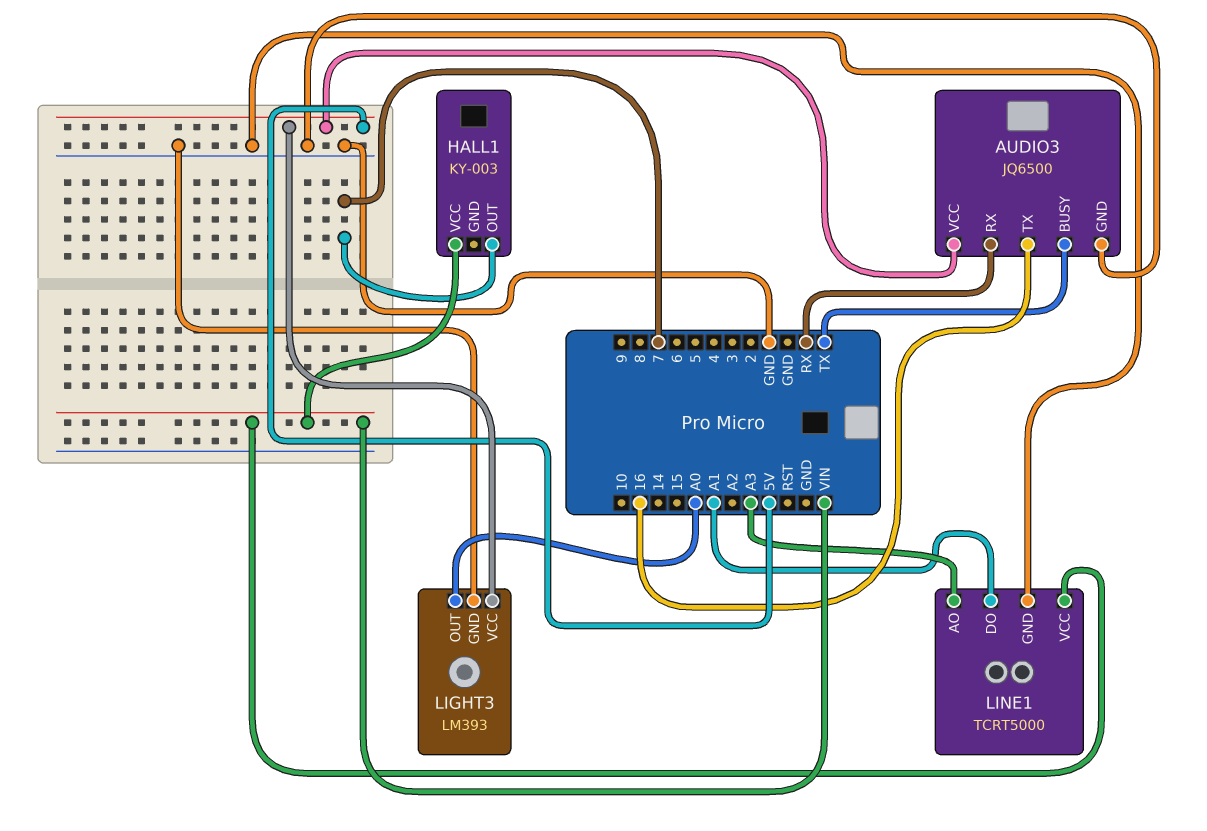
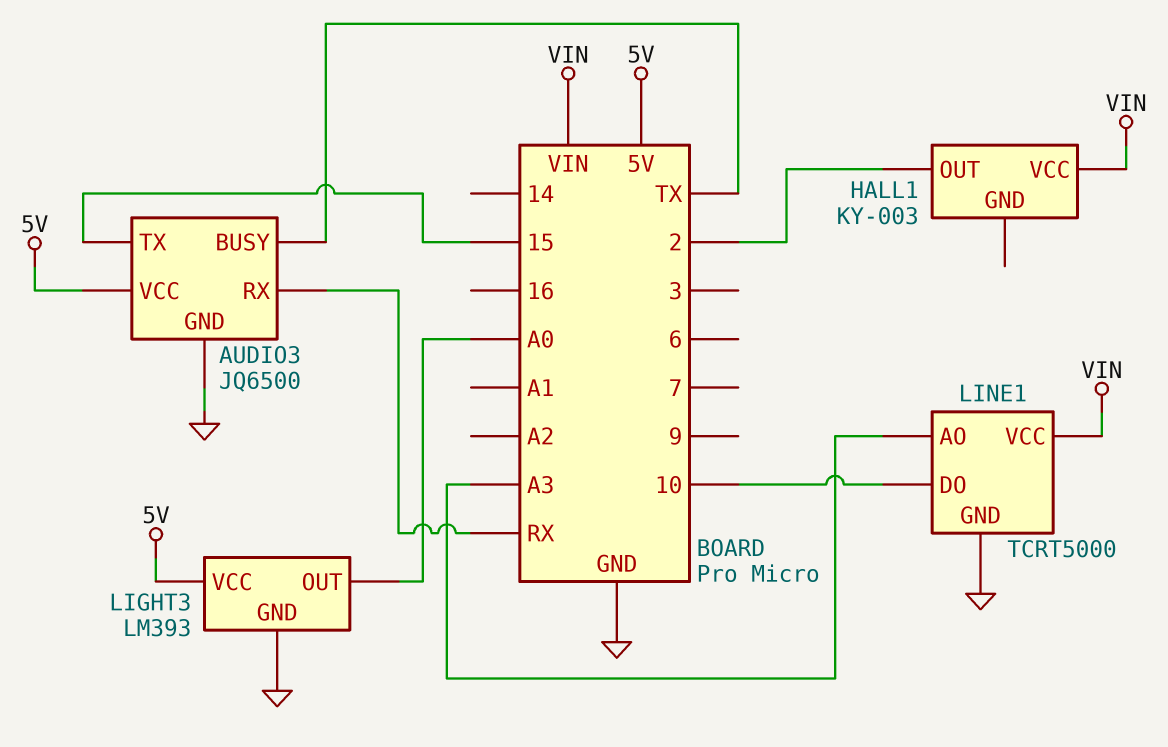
AUDIO3 pin TX: 16 -> 15
HALL1 pin OUT: 7 -> 2
LINE1 pin DO: A1 -> 10

